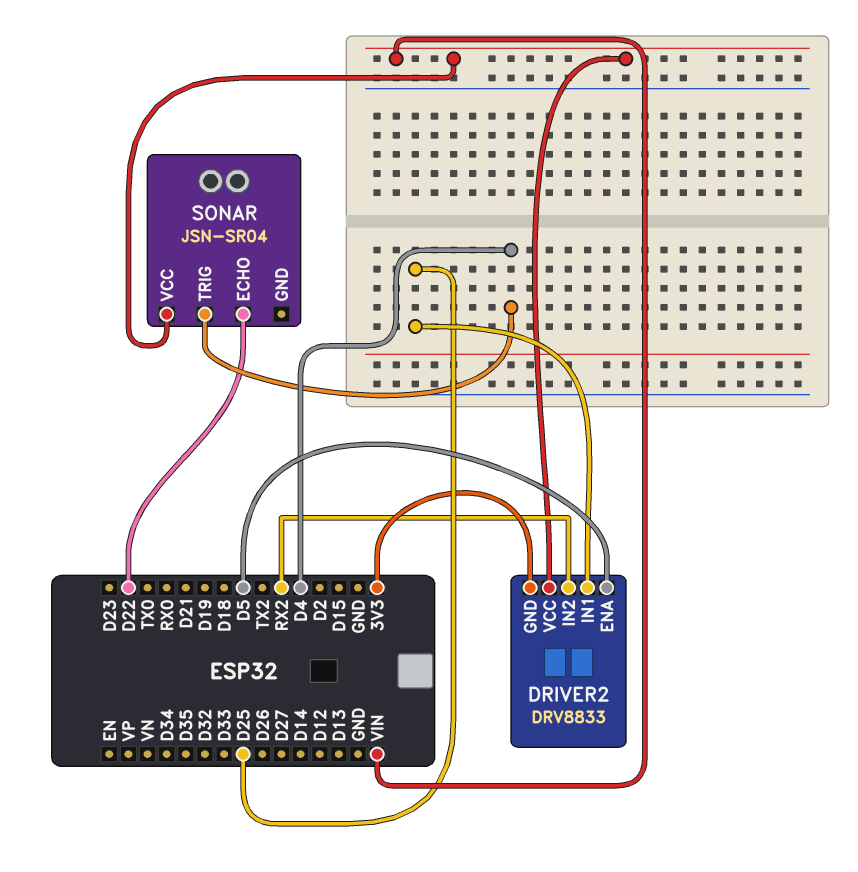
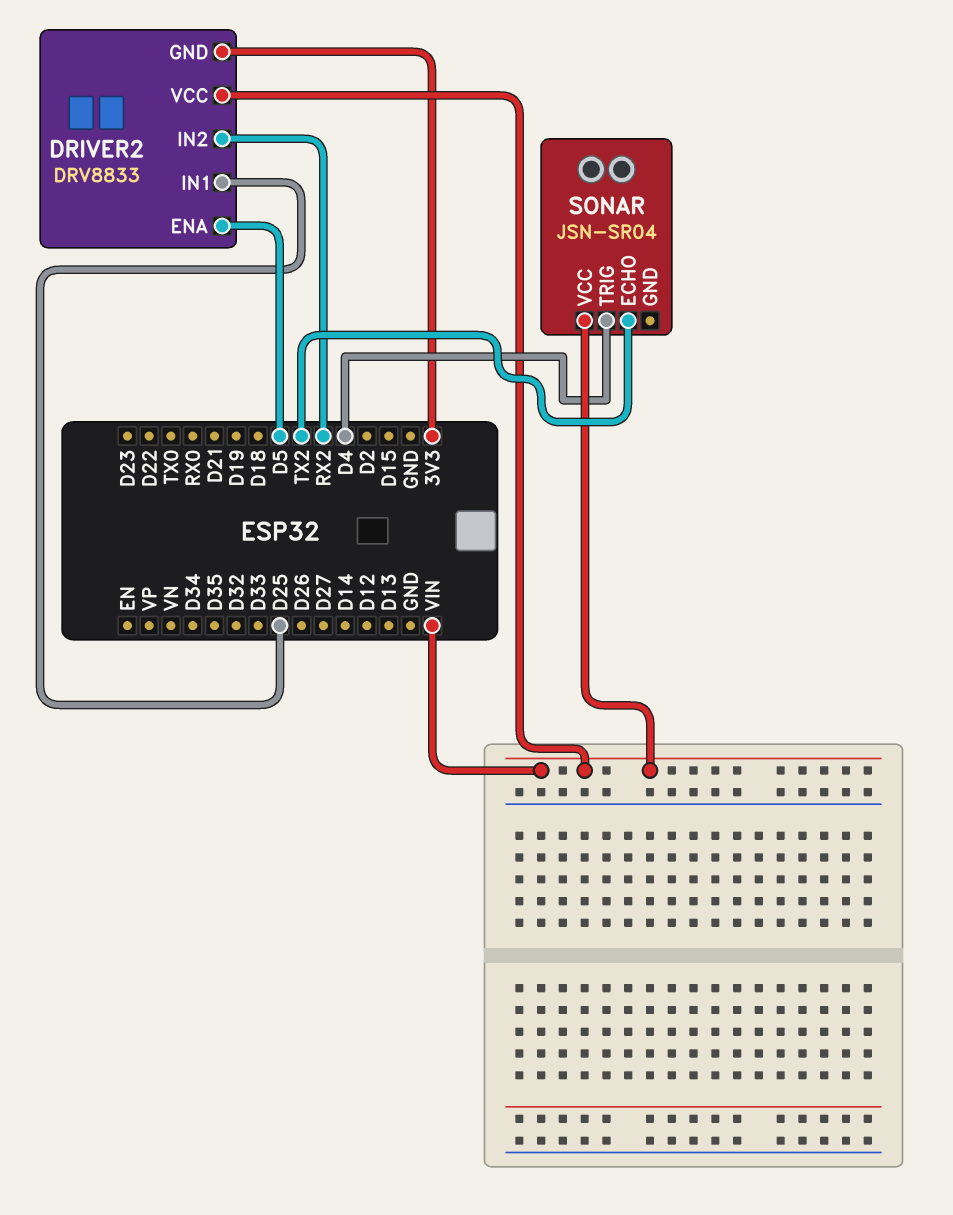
SONAR pin ECHO: D22 -> TX2

